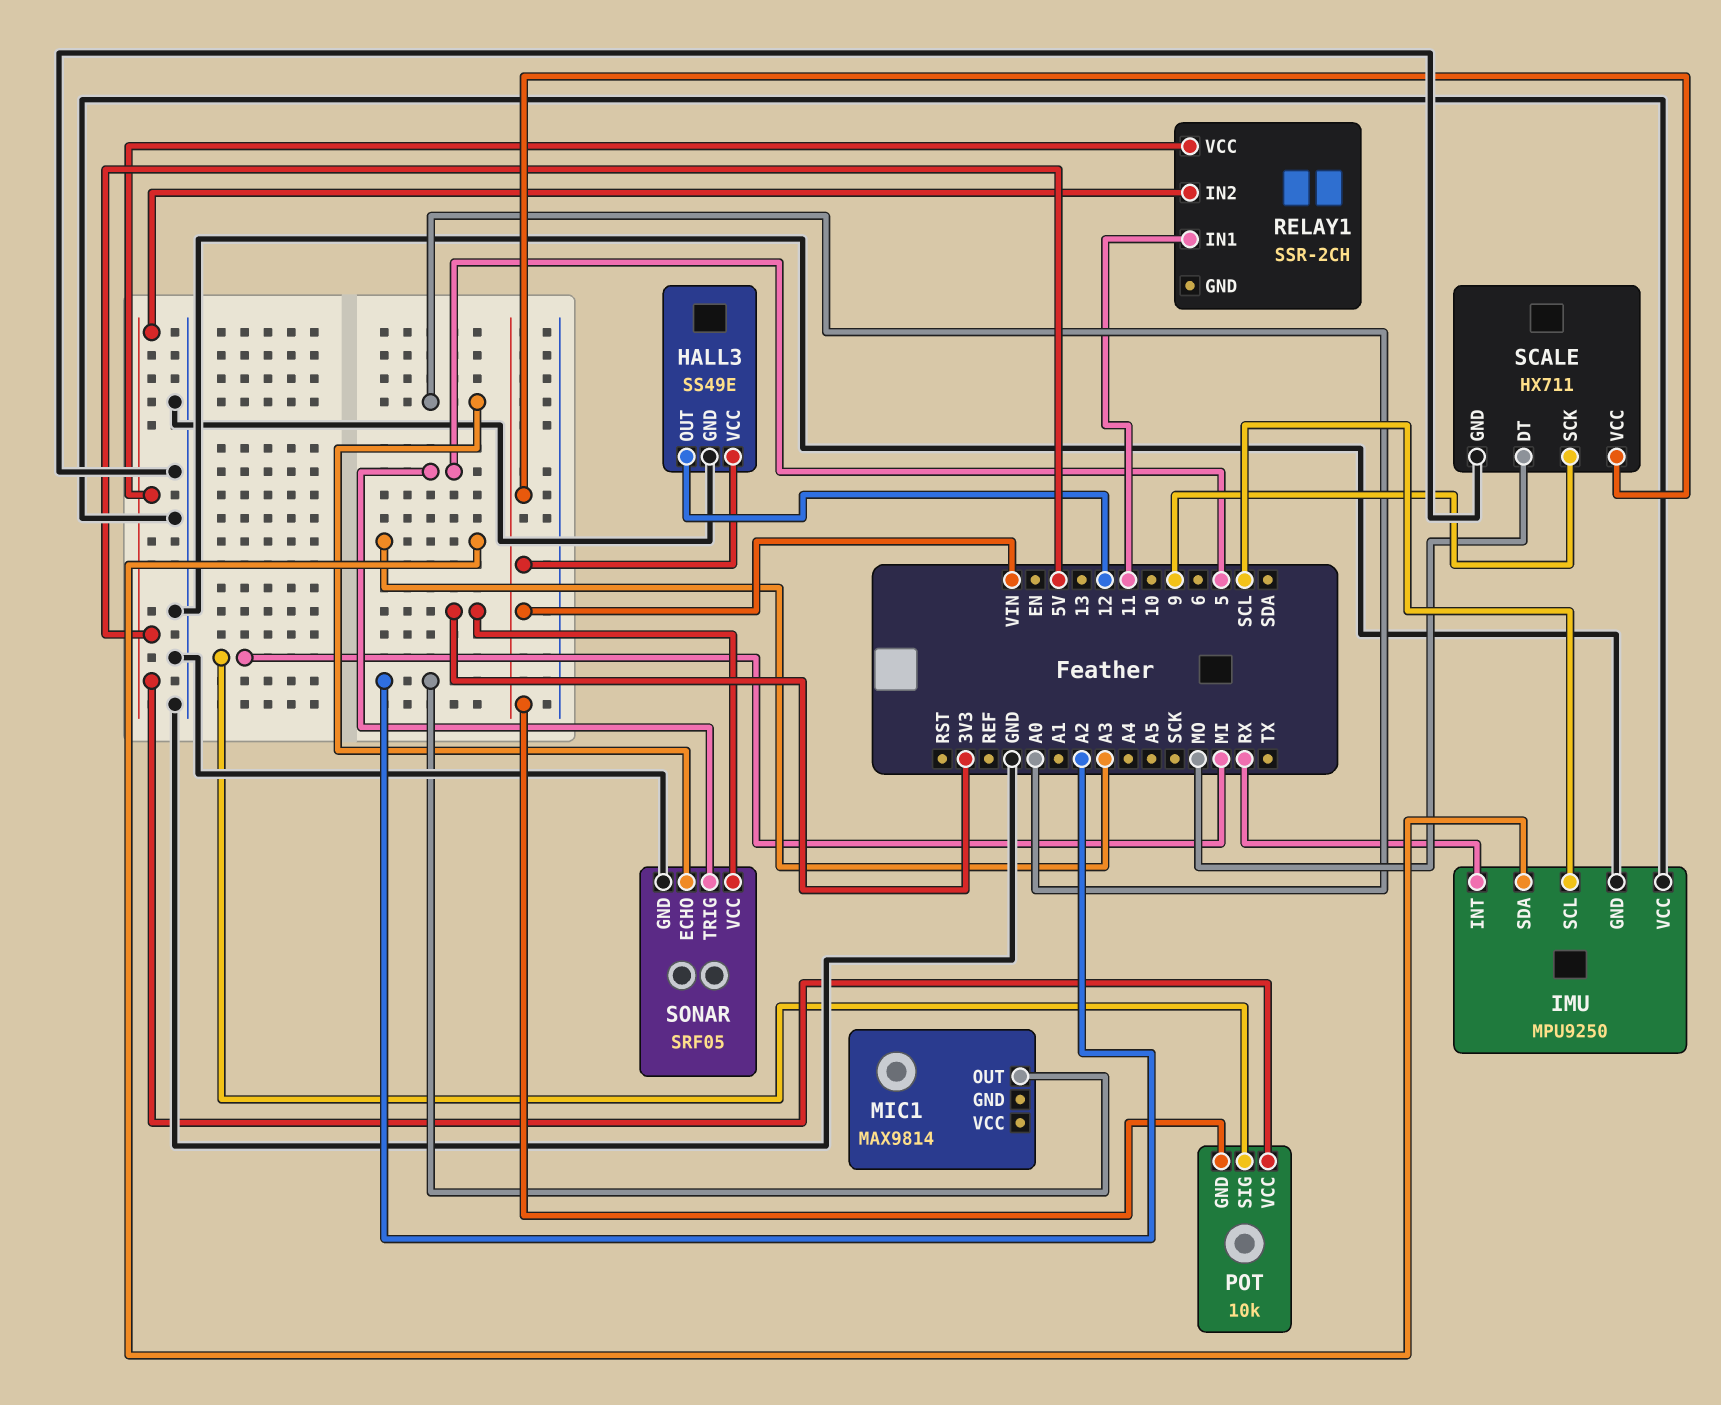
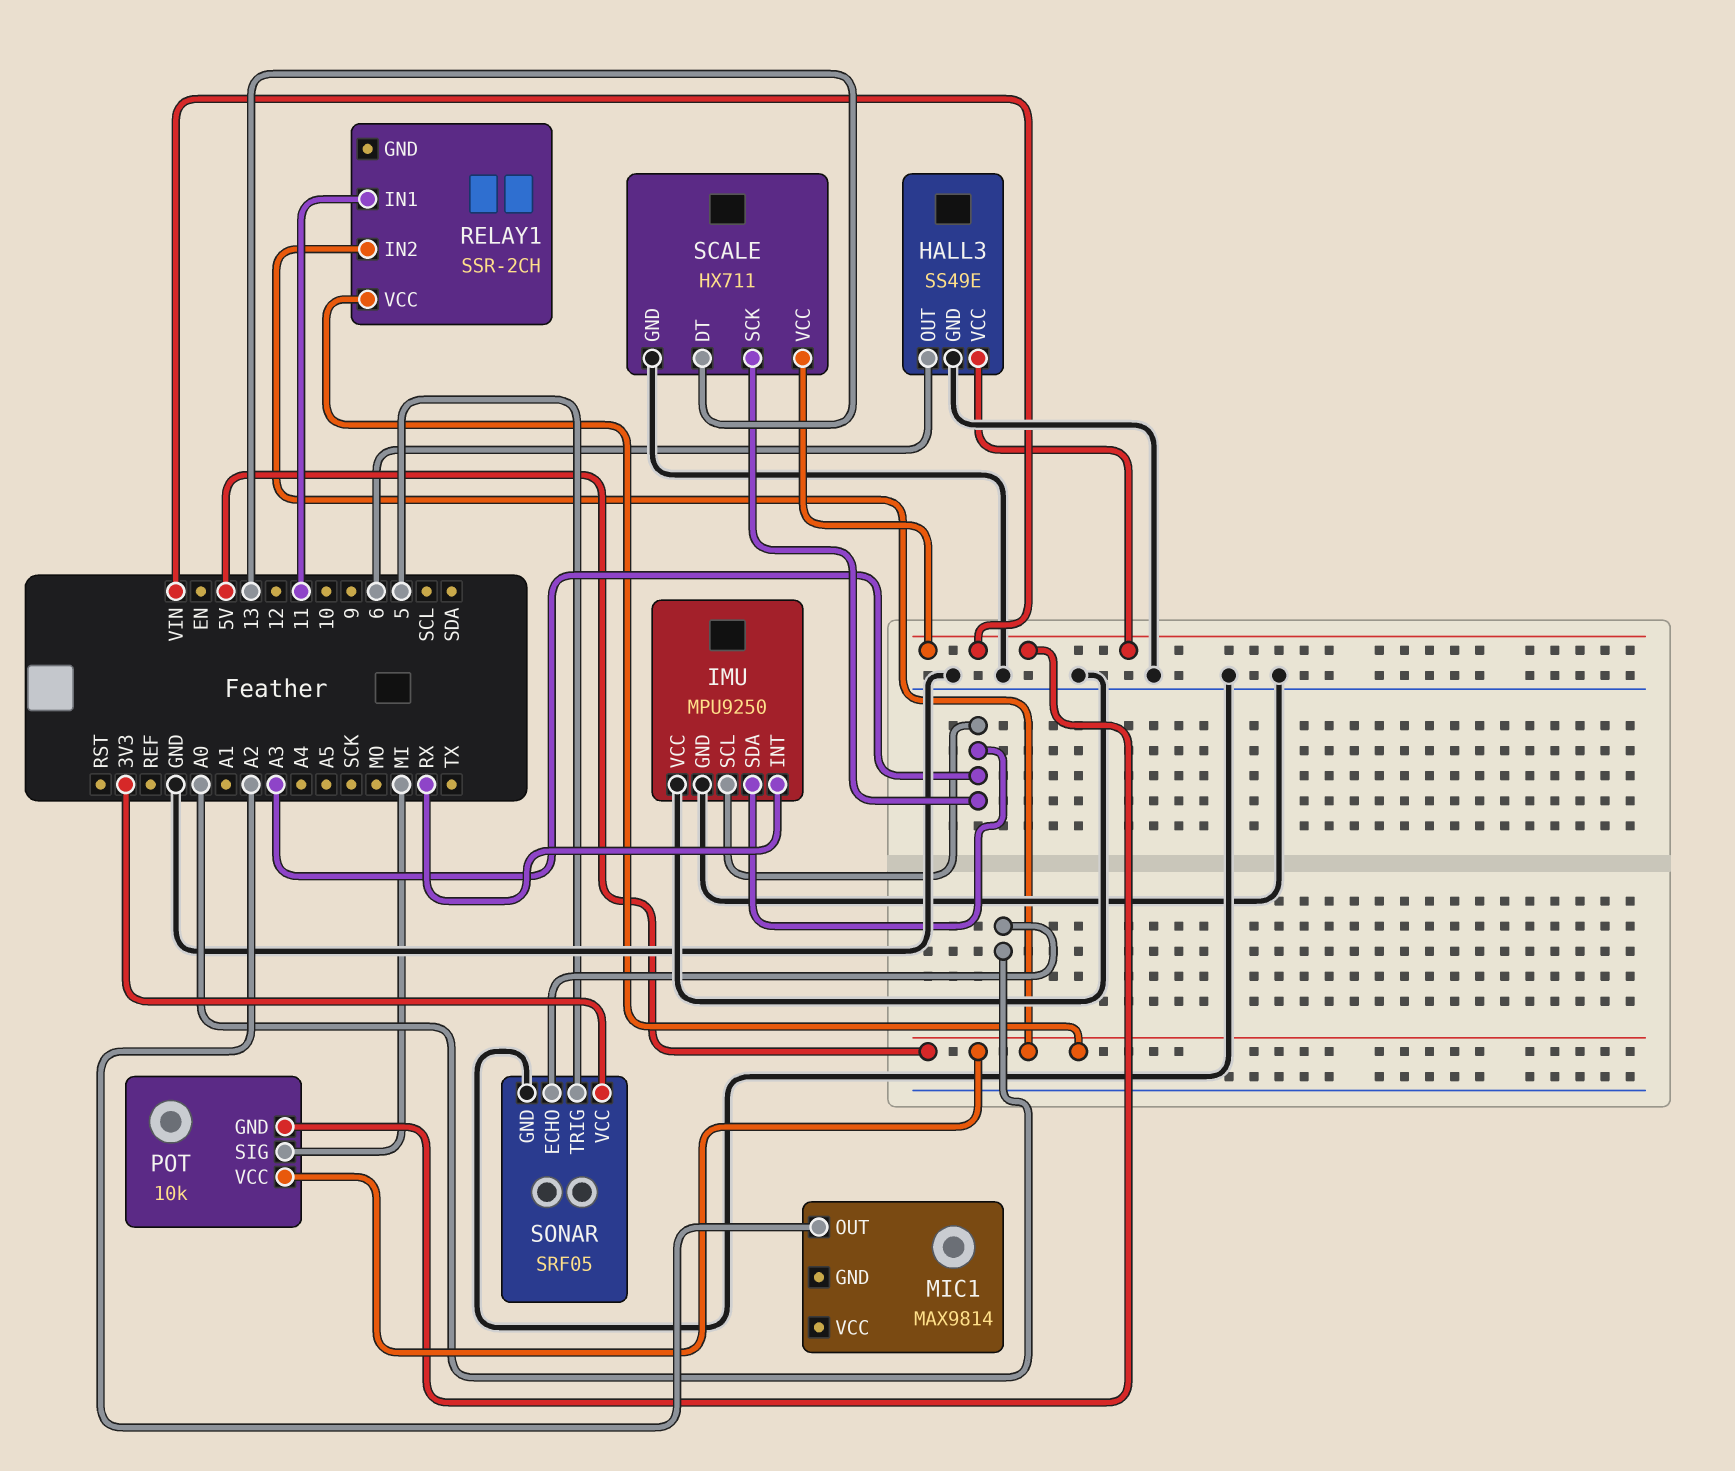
HALL3 pin OUT: 12 -> 6
IMU pin SCL: SCL -> A3
SCALE pin DT: MO -> 13
SCALE pin SCK: 9 -> A3

